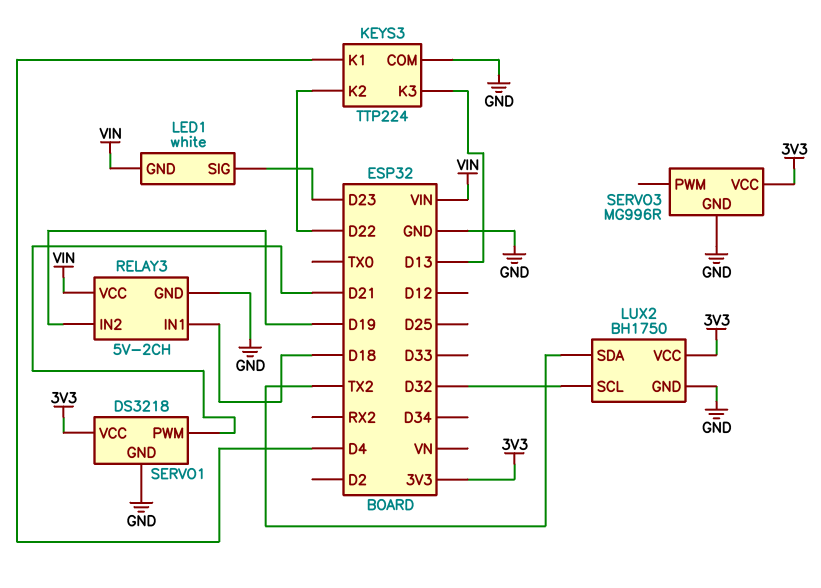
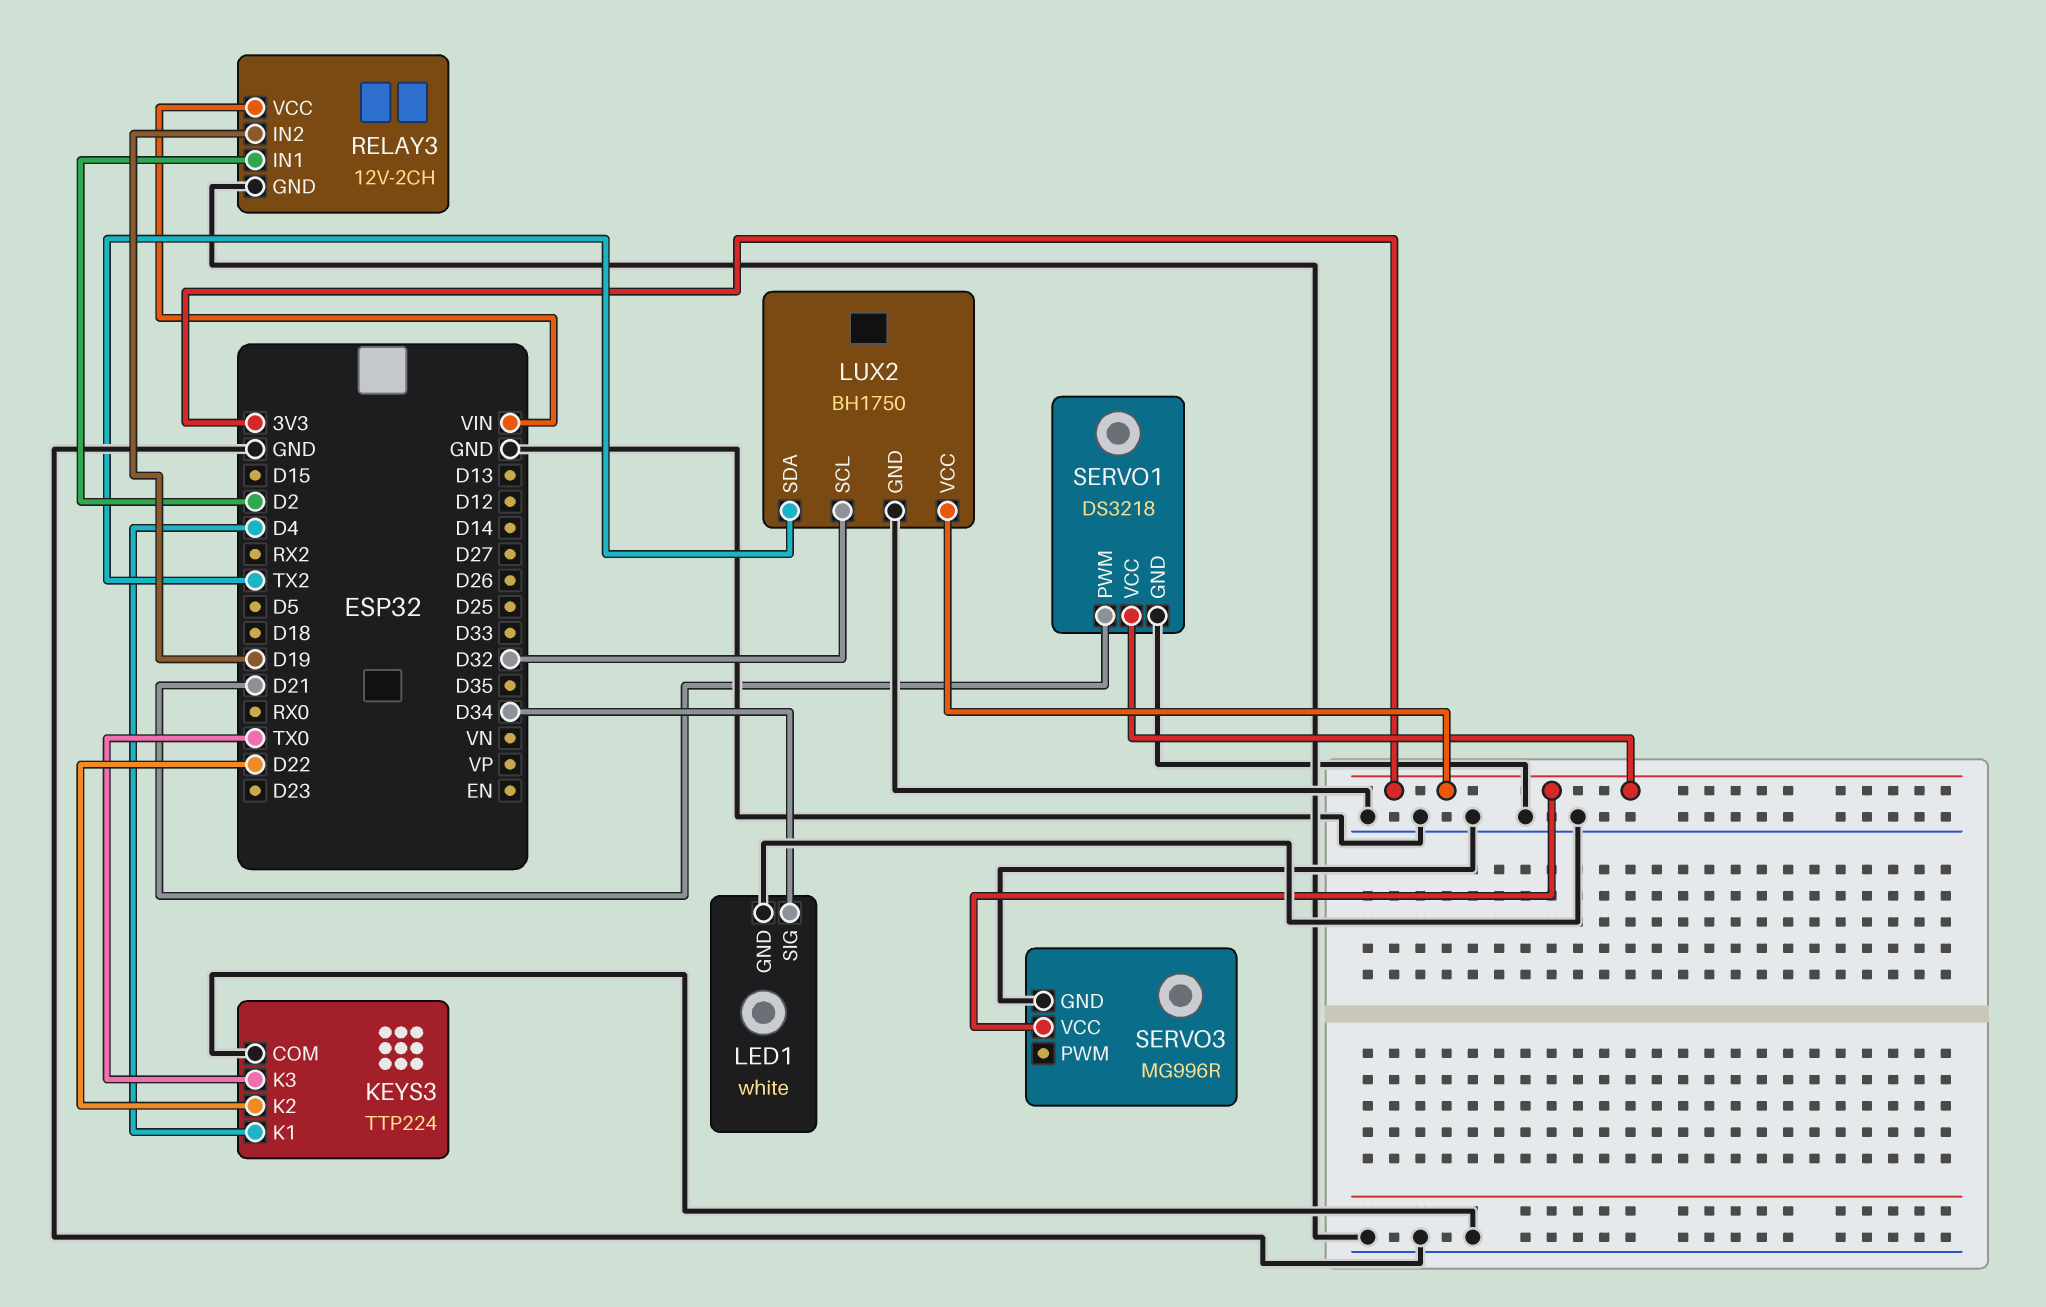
KEYS3 pin K3: D13 -> TX0
LED1 pin GND: VIN -> GND
LED1 pin SIG: D23 -> D34
RELAY3: 5V-2CH -> 12V-2CH
RELAY3 pin IN1: D18 -> D2

